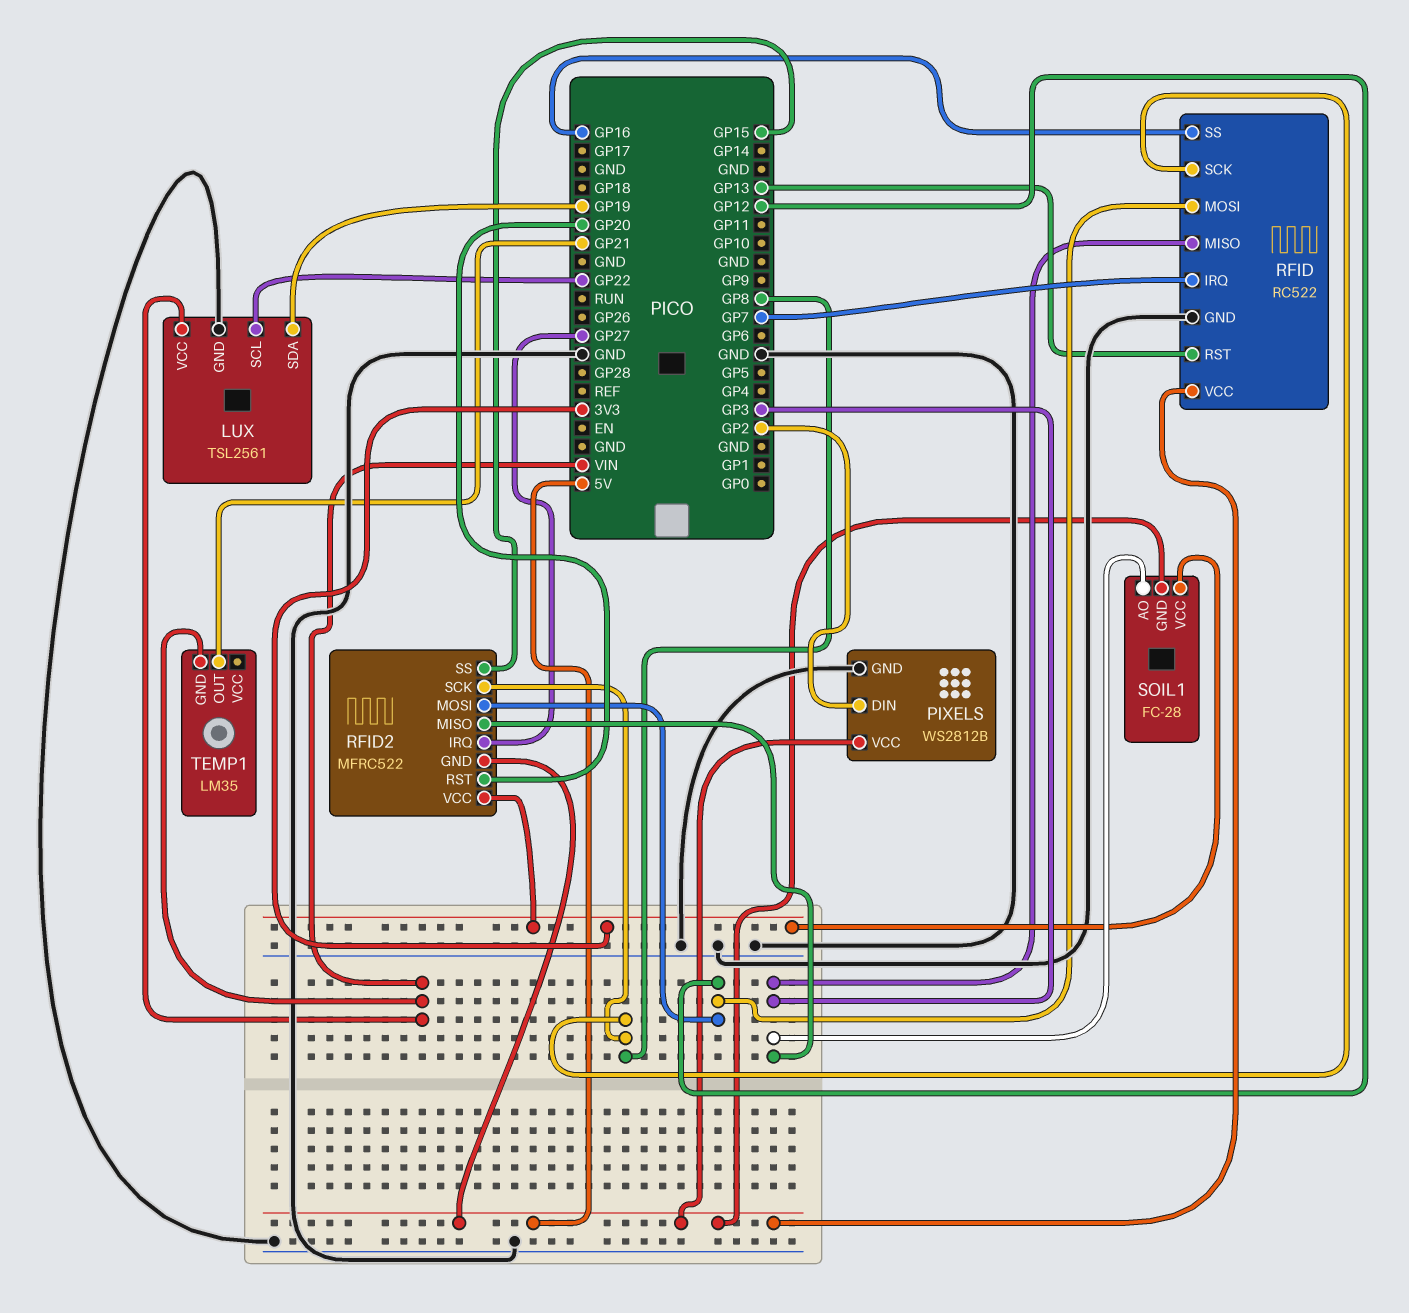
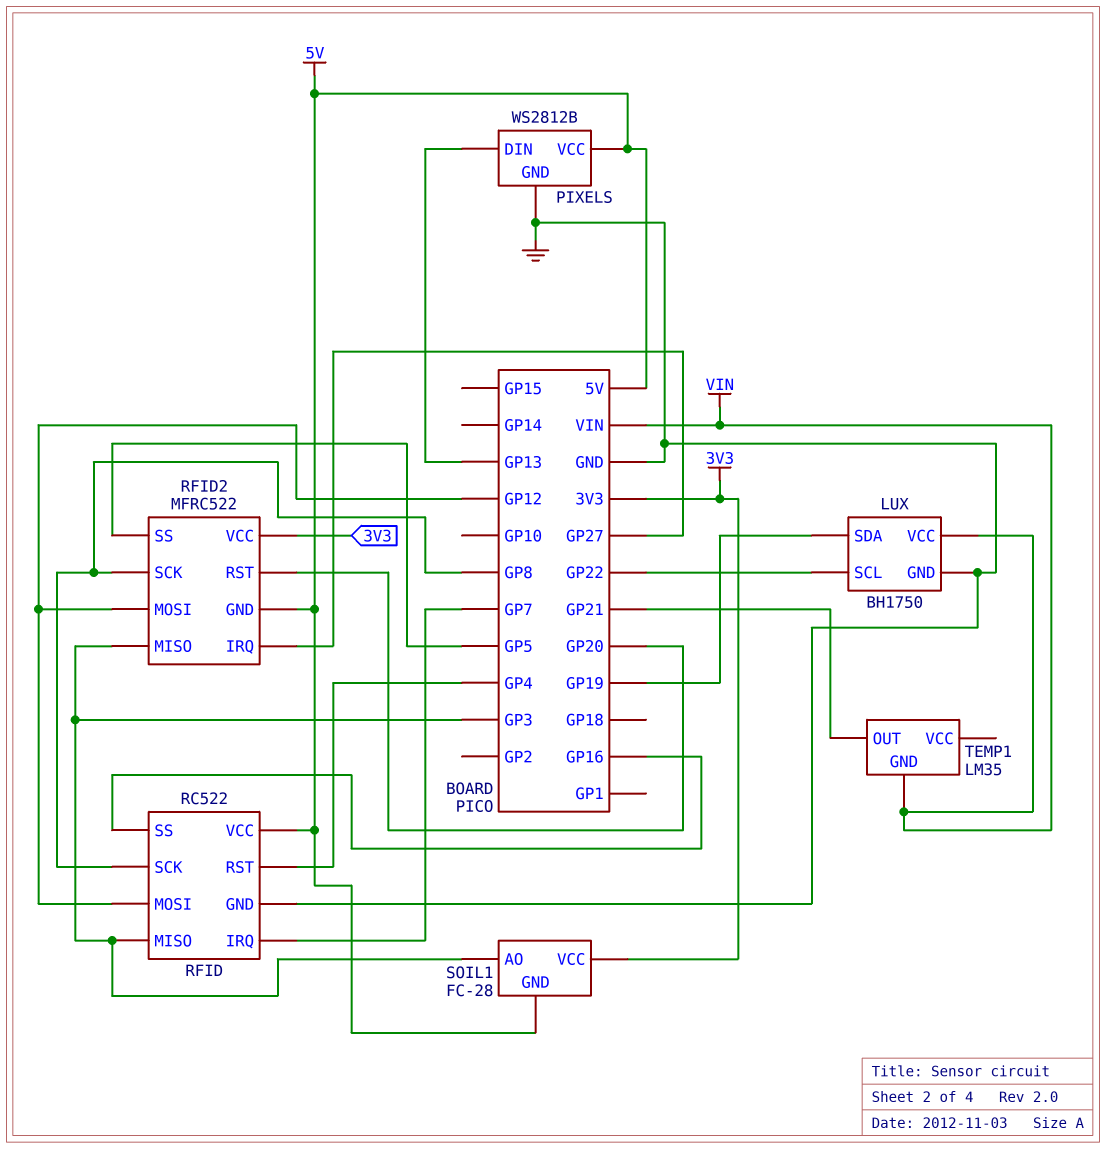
LUX: TSL2561 -> BH1750
PIXELS pin DIN: GP2 -> GP13
RFID pin RST: GP13 -> GP4
RFID2 pin SS: GP15 -> GP5

